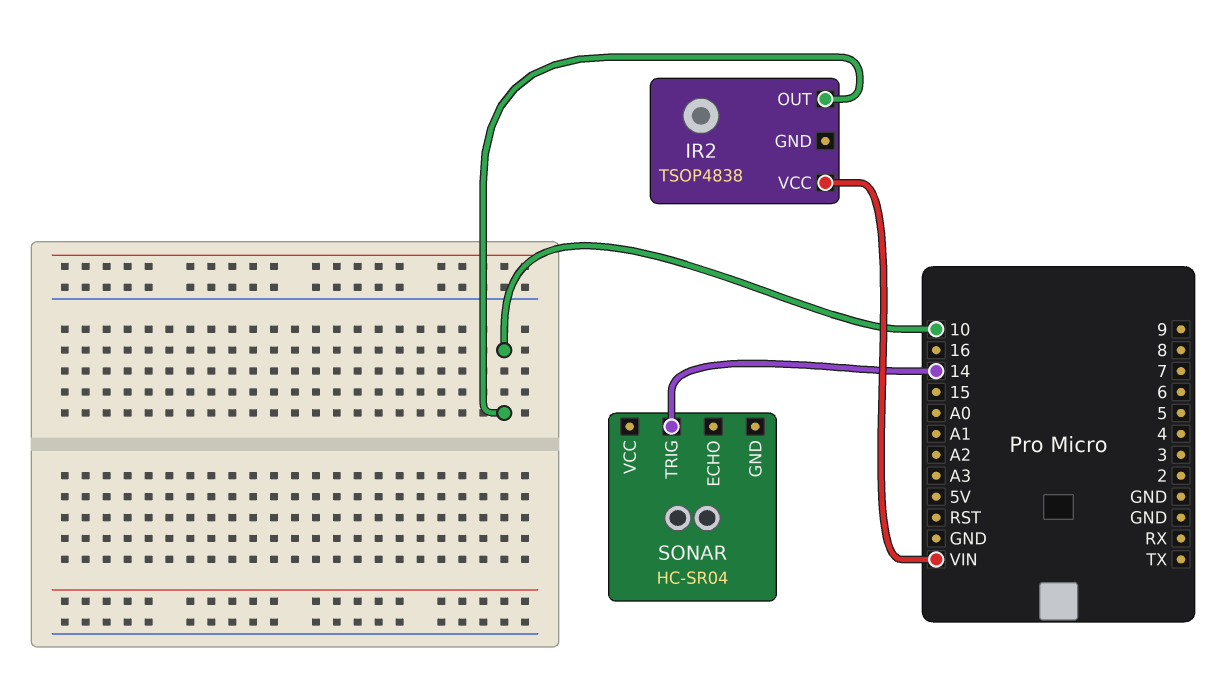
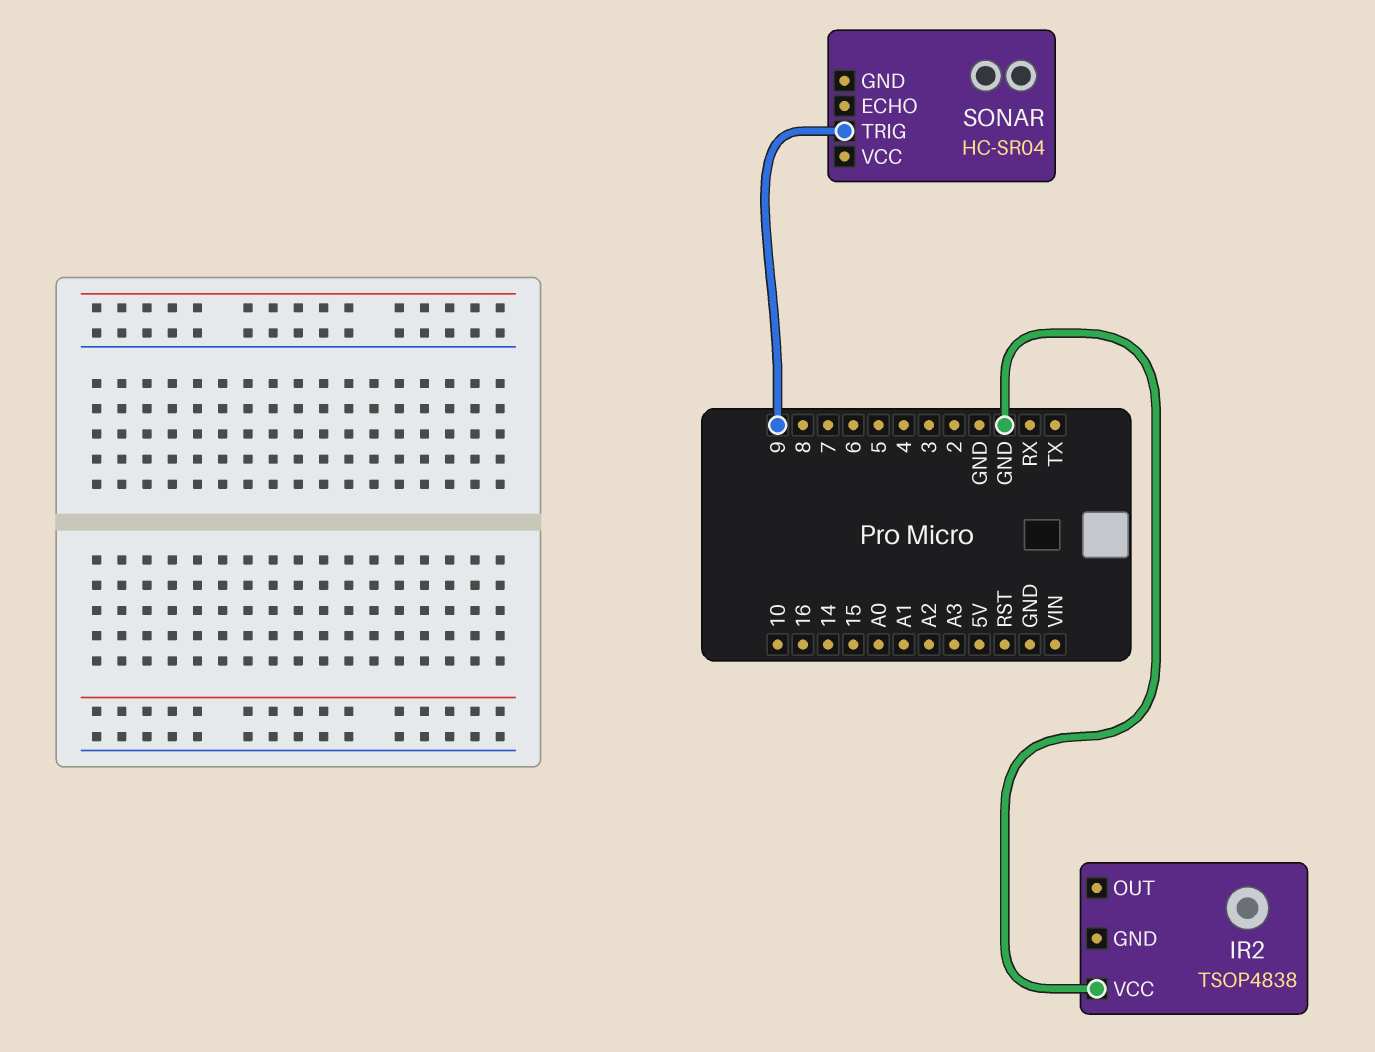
IR2 pin OUT: 10 -> none
IR2 pin VCC: VIN -> GND
SONAR pin TRIG: 14 -> 9

